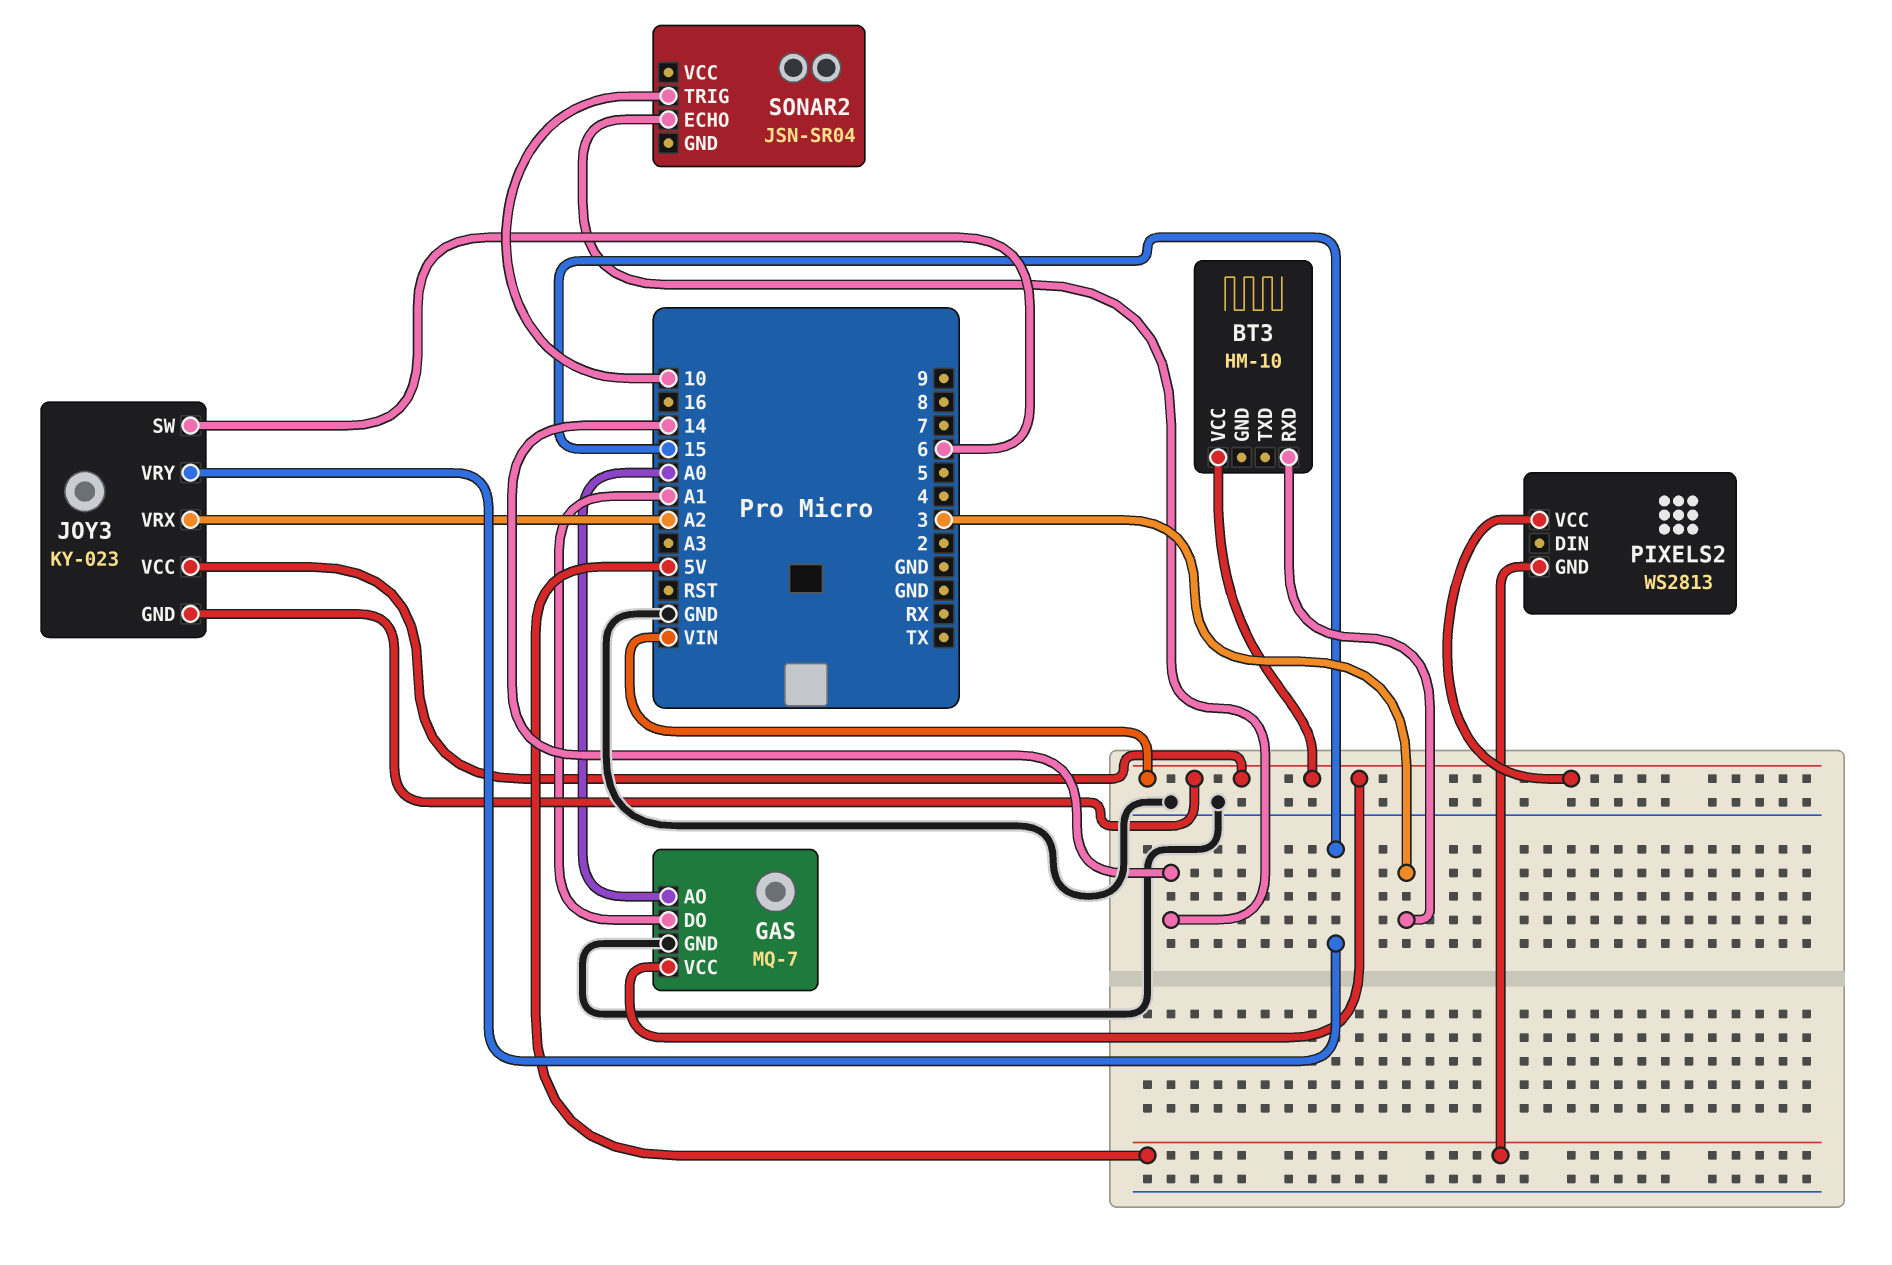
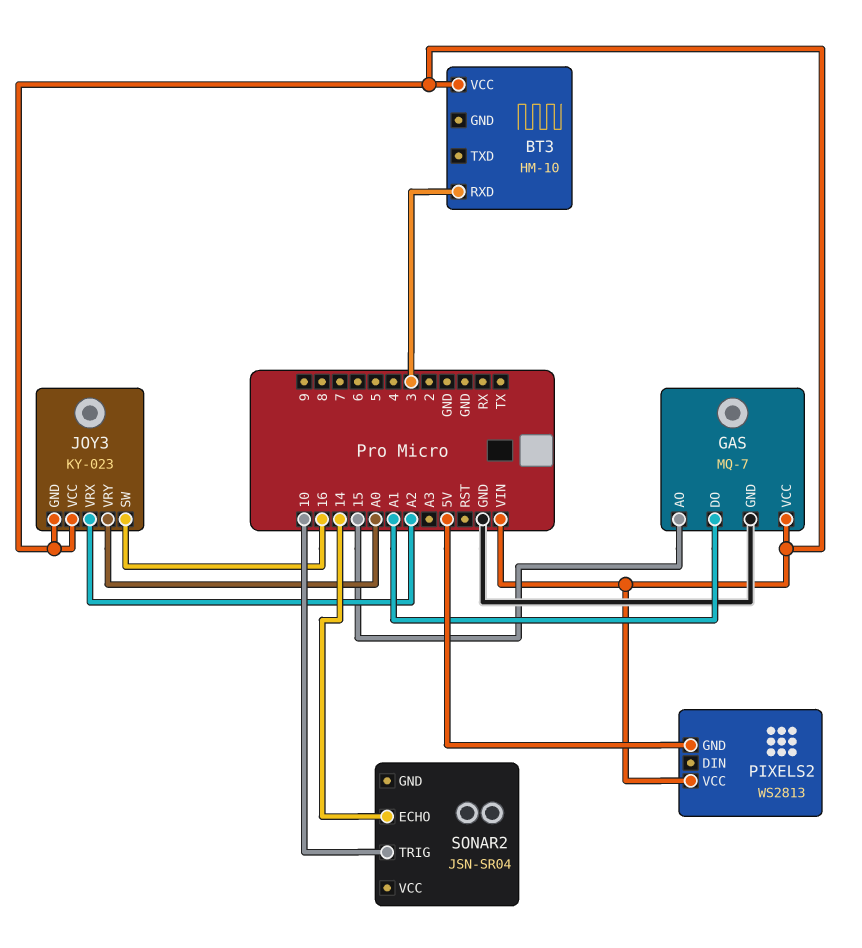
GAS pin AO: A0 -> 15
JOY3 pin SW: 6 -> 16
JOY3 pin VRY: 15 -> A0

